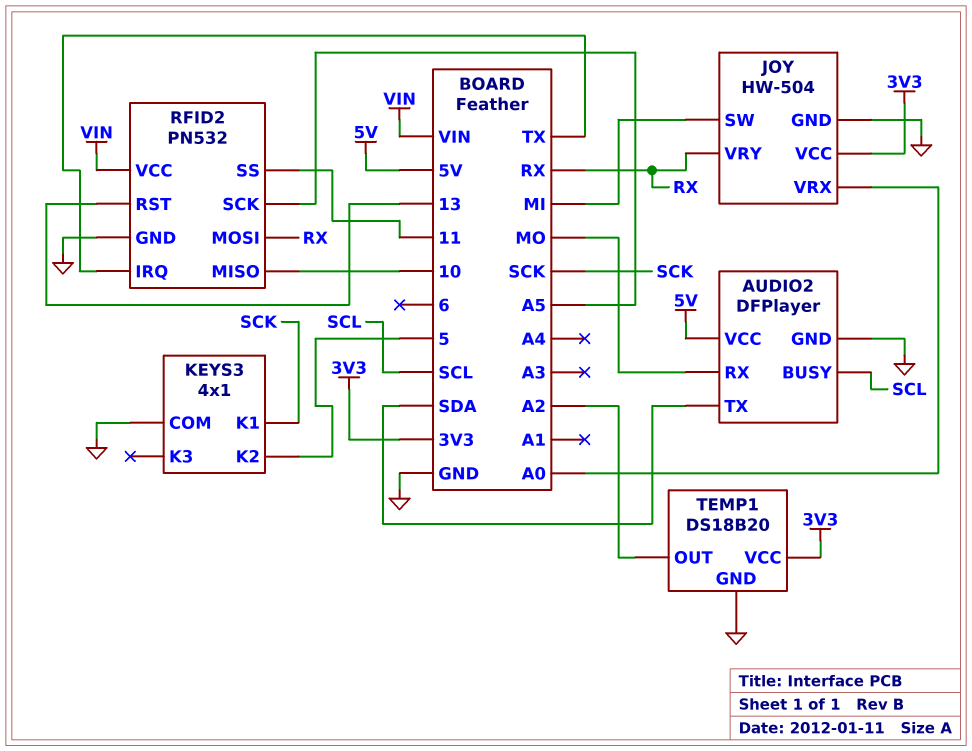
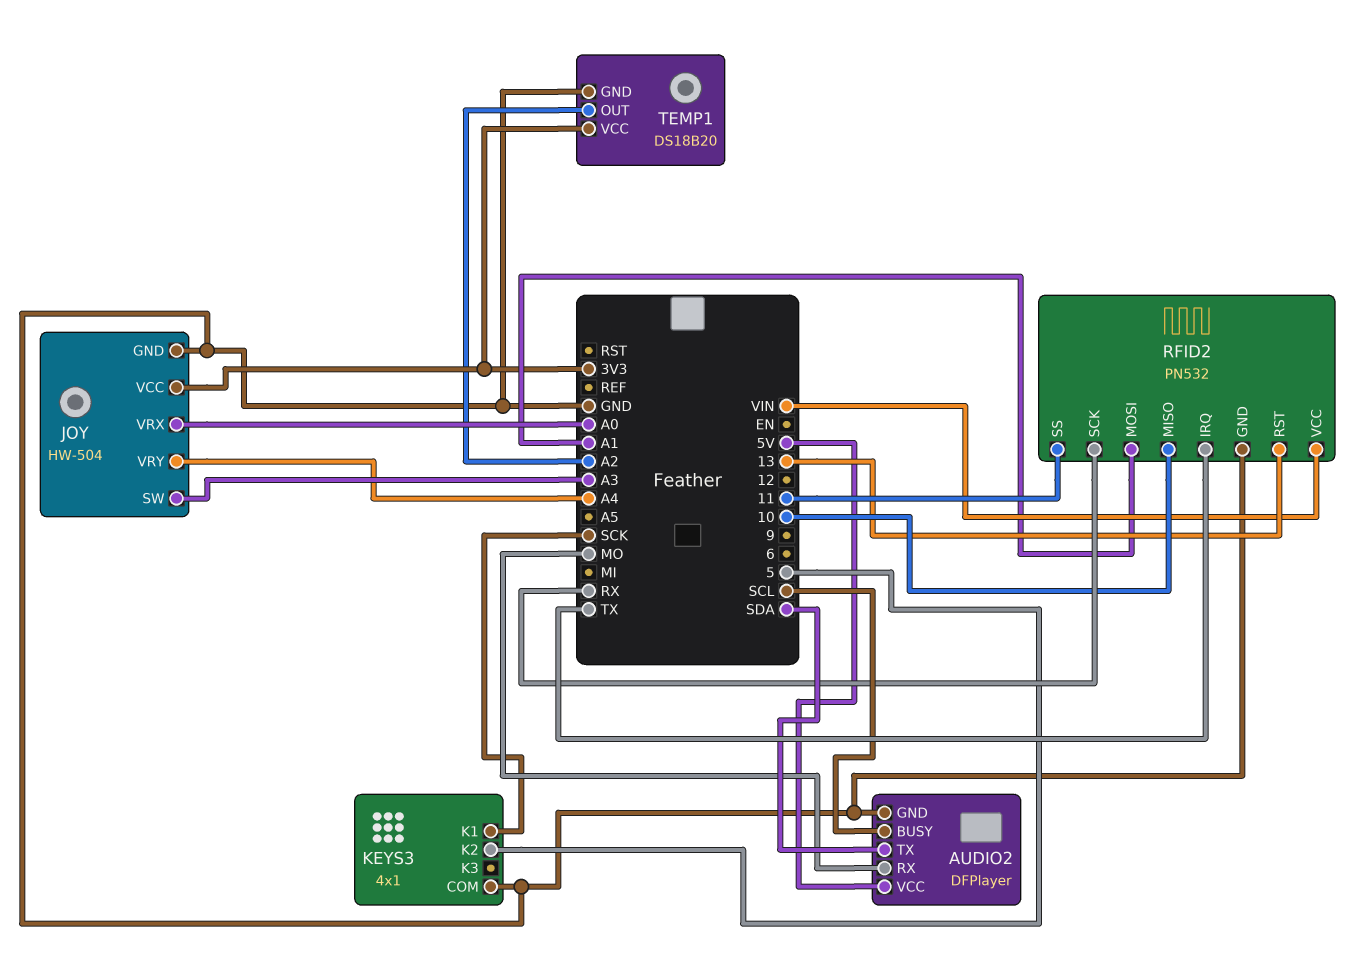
JOY pin SW: MI -> A3
JOY pin VRY: RX -> A4
RFID2 pin MOSI: RX -> A1
RFID2 pin SCK: A5 -> RX

